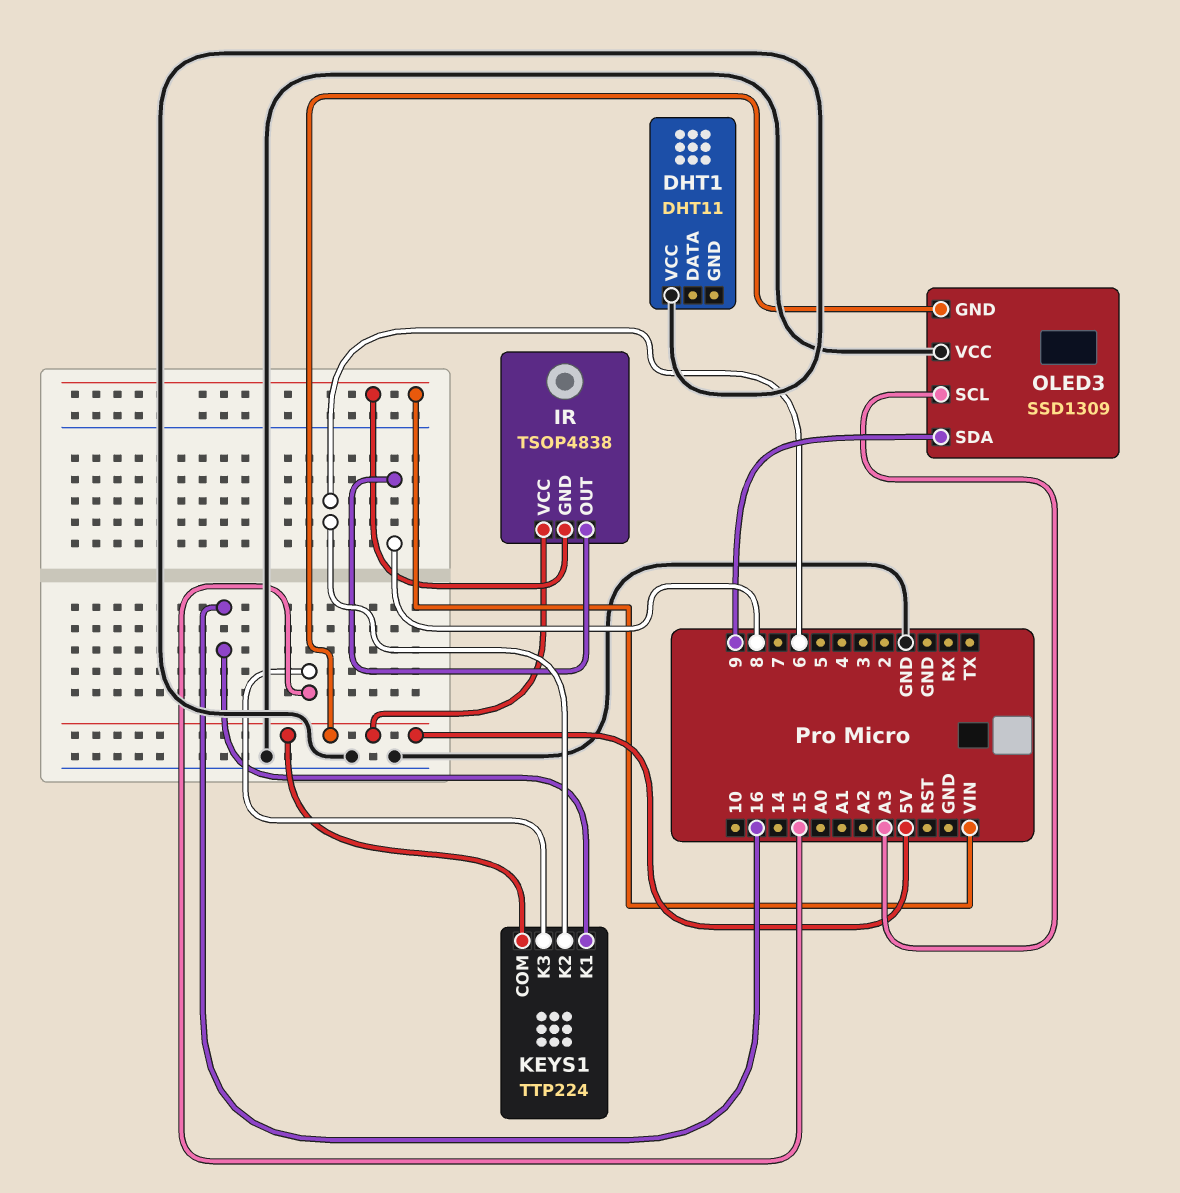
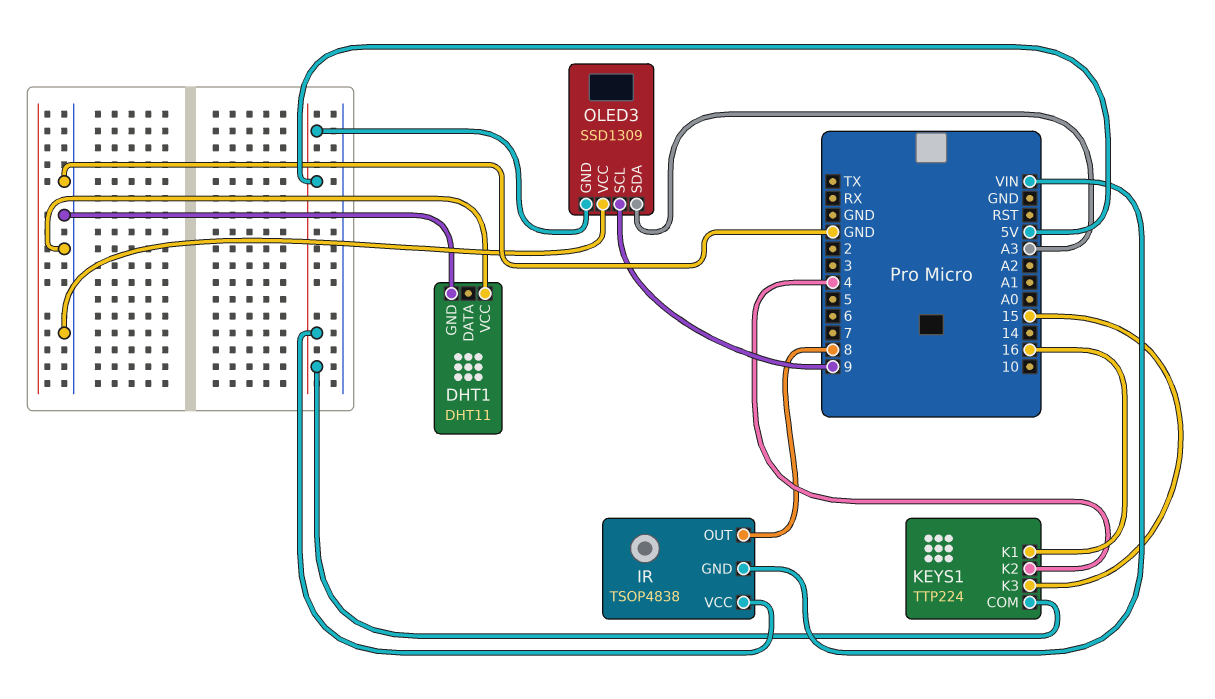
DHT1 pin GND: none -> GND
KEYS1 pin K2: 6 -> 4
OLED3 pin SCL: A3 -> 9
OLED3 pin SDA: 9 -> A3

